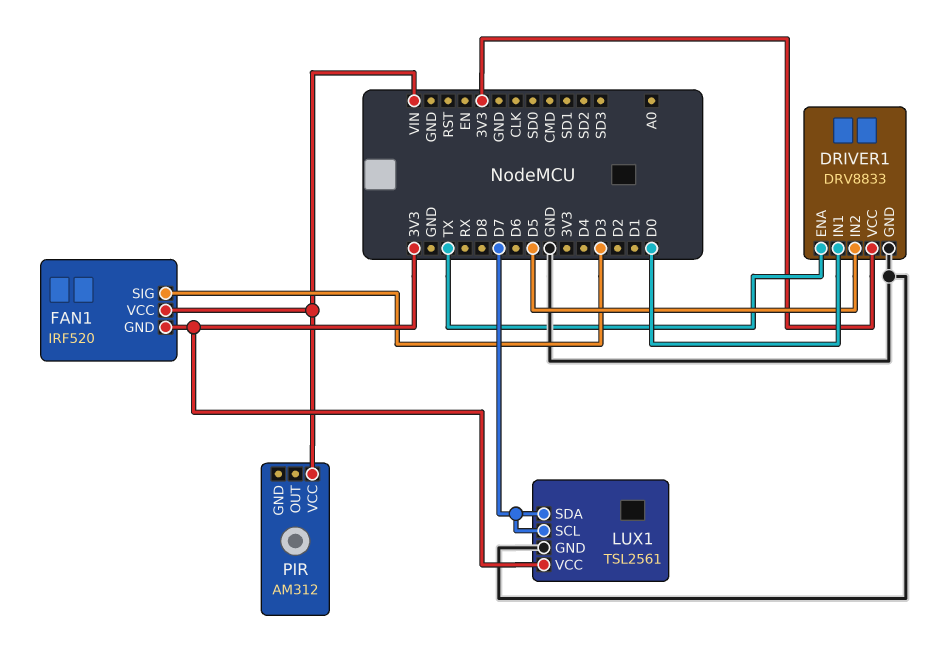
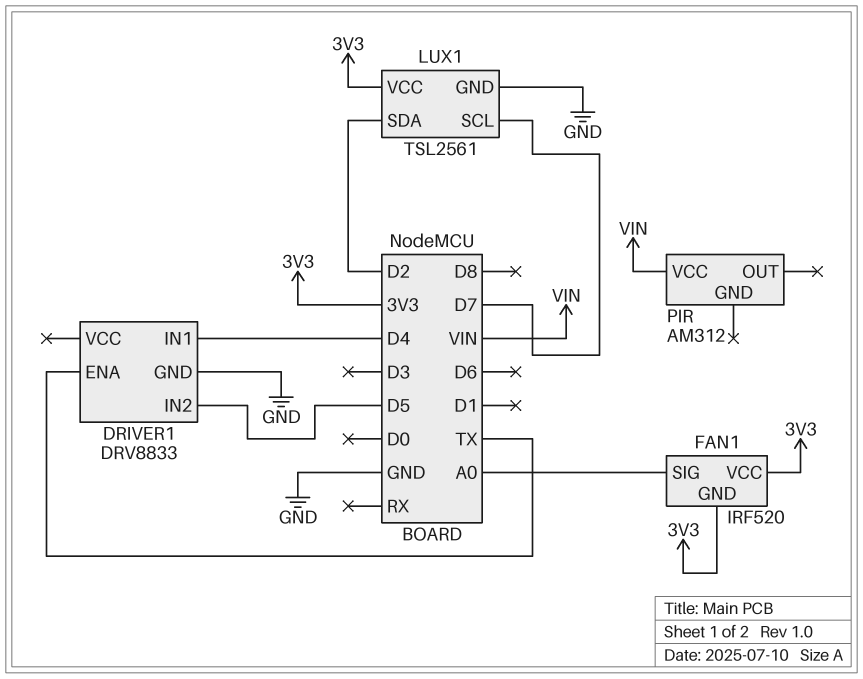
DRIVER1 pin IN1: D0 -> D4
DRIVER1 pin VCC: 3V3 -> none
FAN1 pin SIG: D3 -> A0
FAN1 pin VCC: VIN -> 3V3
LUX1 pin SDA: D7 -> D2

